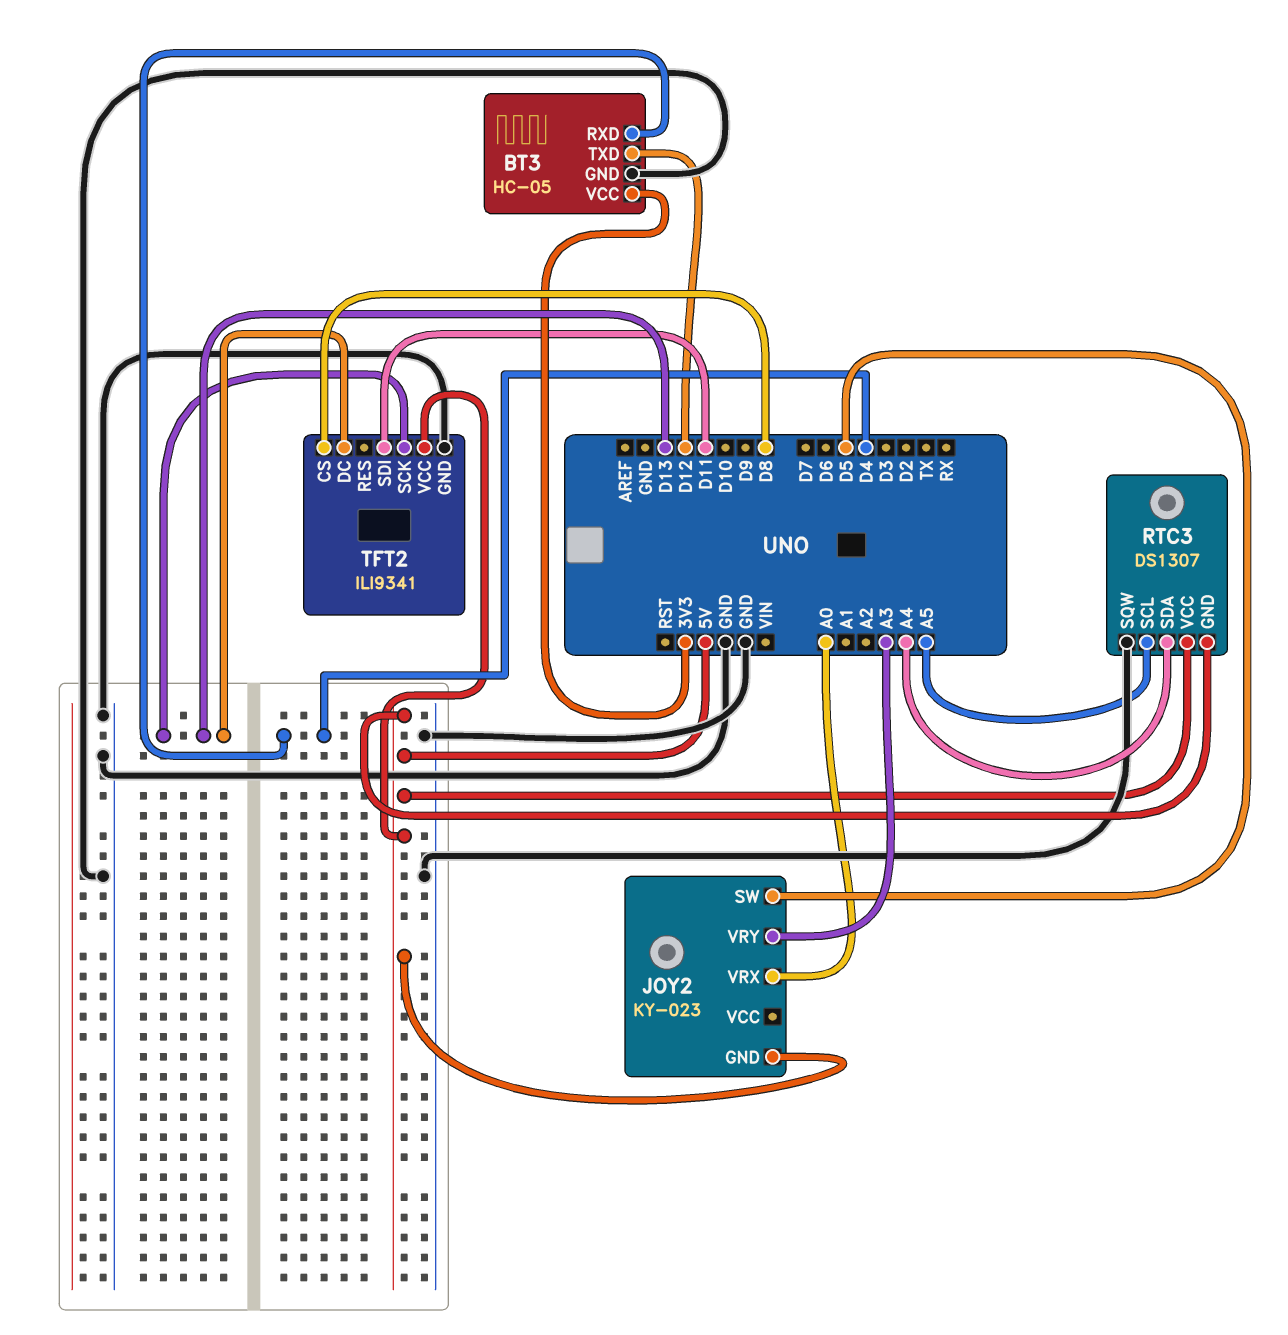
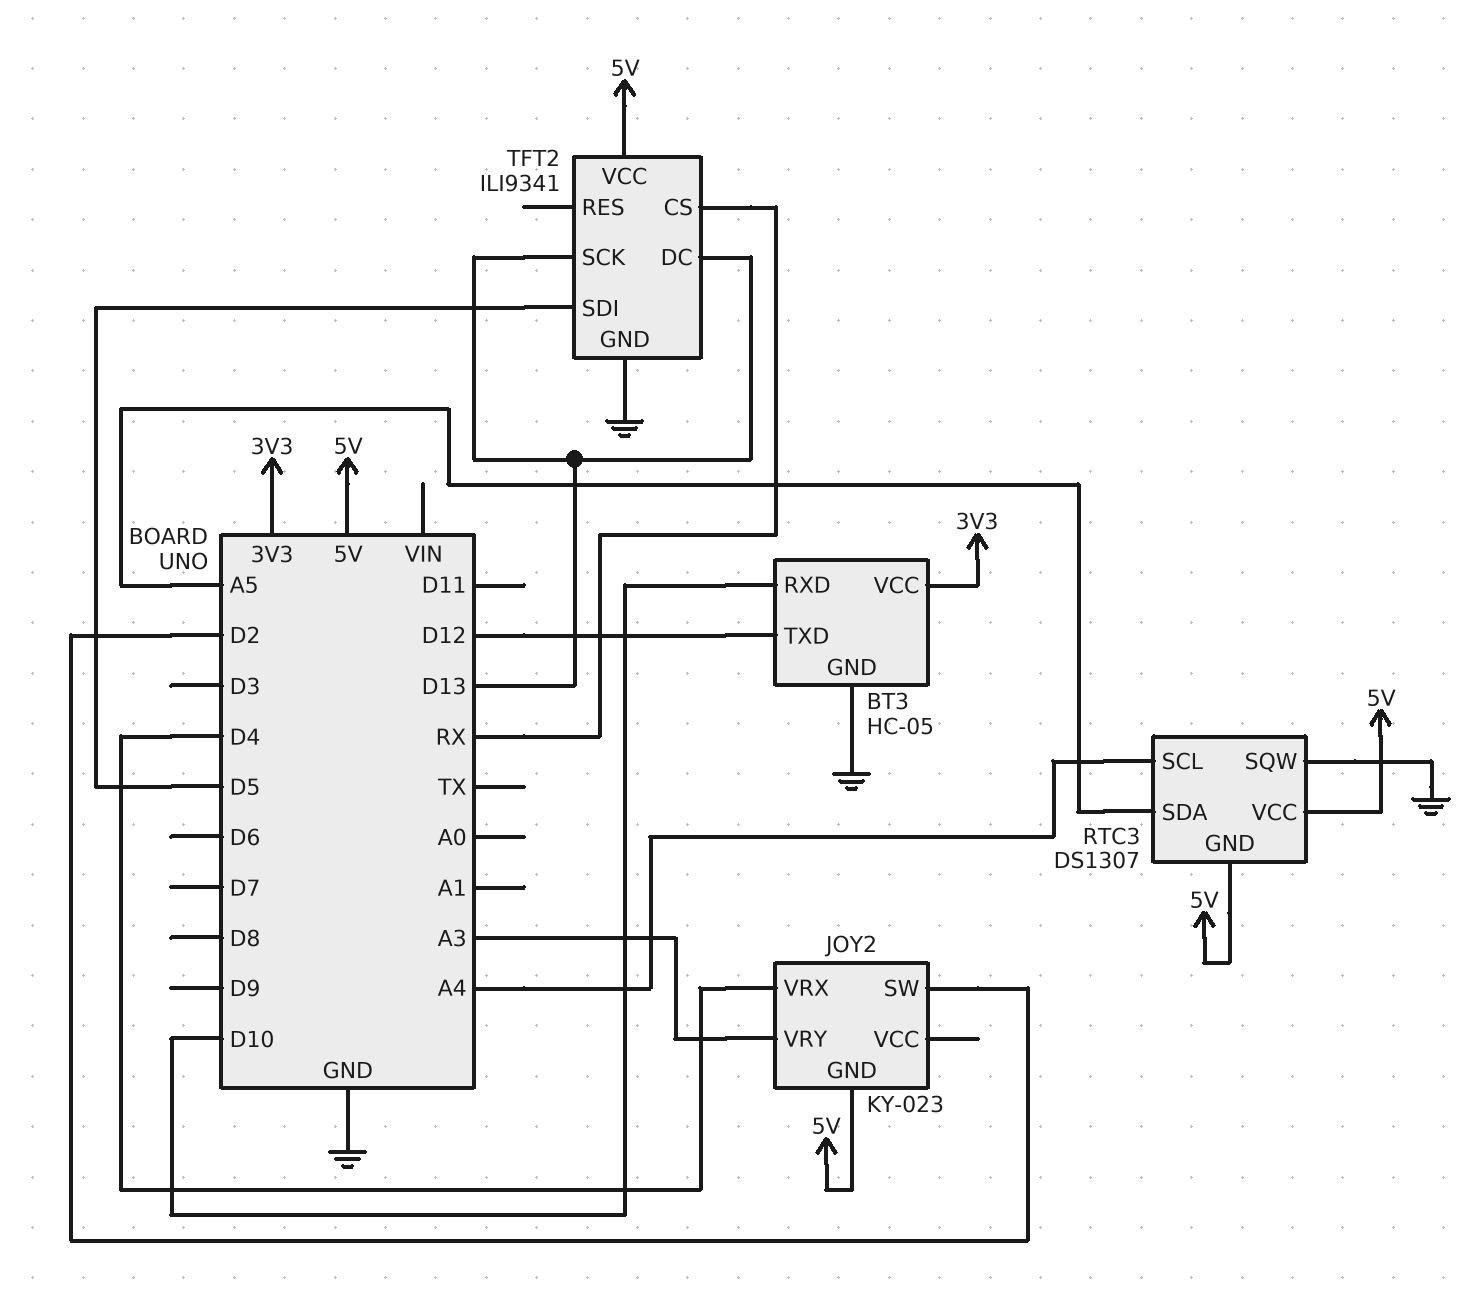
BT3 pin RXD: D4 -> D10
JOY2 pin SW: D5 -> D2
JOY2 pin VRX: A0 -> D4
RTC3 pin SCL: A5 -> A4
RTC3 pin SDA: A4 -> A5
TFT2 pin CS: D8 -> RX
TFT2 pin SDI: D11 -> D5

